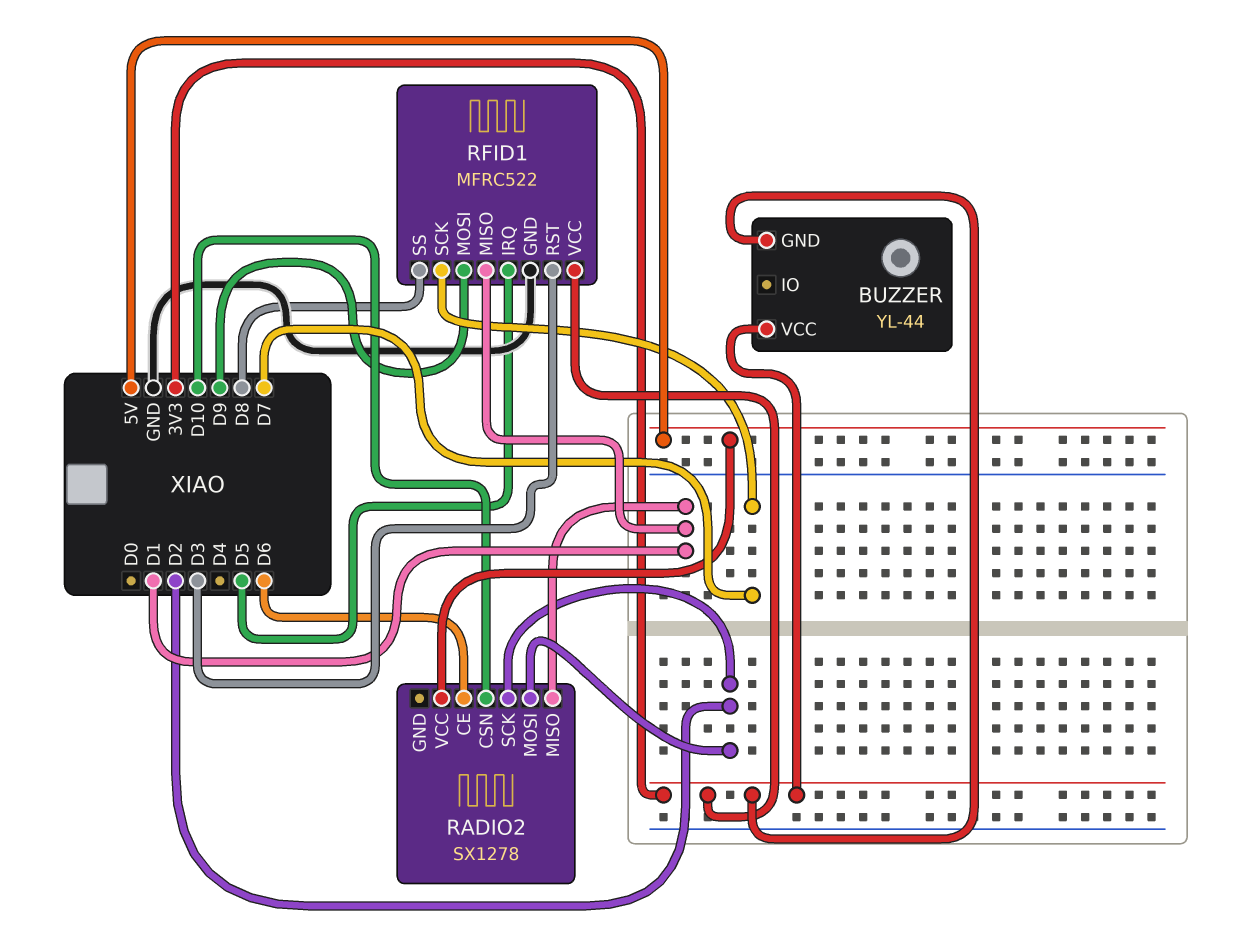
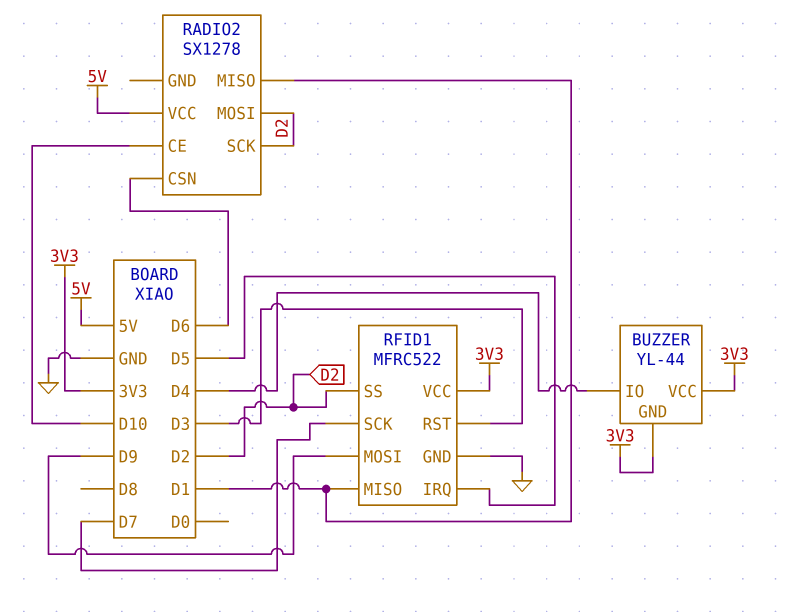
BUZZER pin IO: none -> D4
RADIO2 pin CE: D6 -> D10
RADIO2 pin CSN: D10 -> D6
RFID1 pin SS: D8 -> D2

